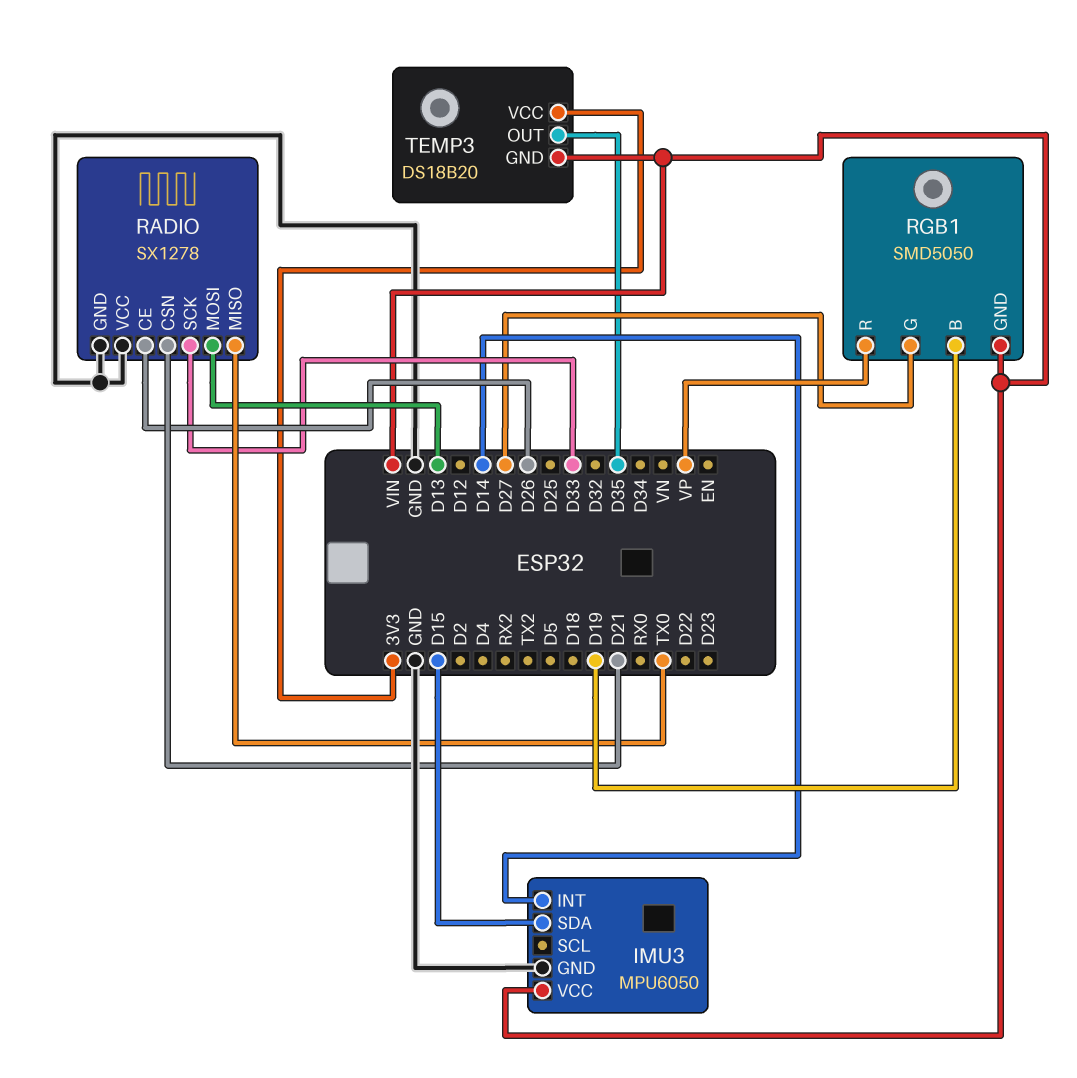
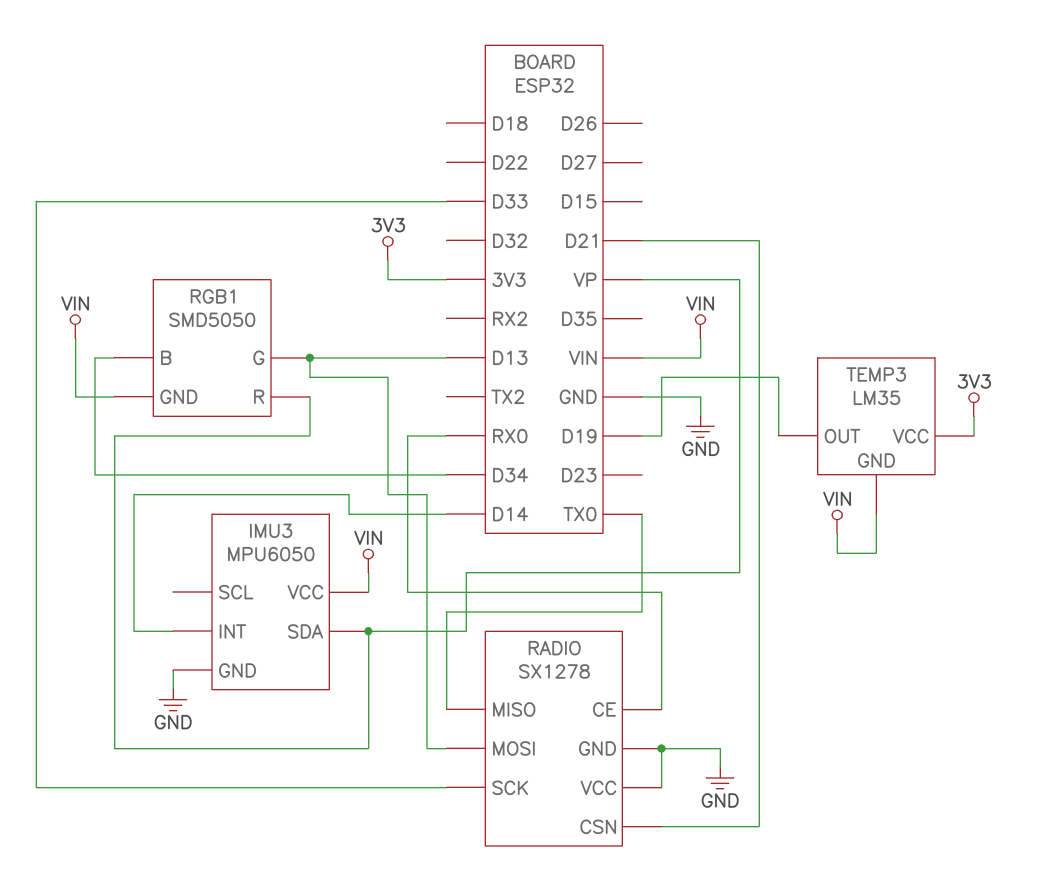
IMU3 pin SDA: D15 -> VP
RADIO pin CE: D26 -> RX0
RGB1 pin B: D19 -> D34
RGB1 pin G: D27 -> D13
TEMP3: DS18B20 -> LM35
TEMP3 pin OUT: D35 -> D19

